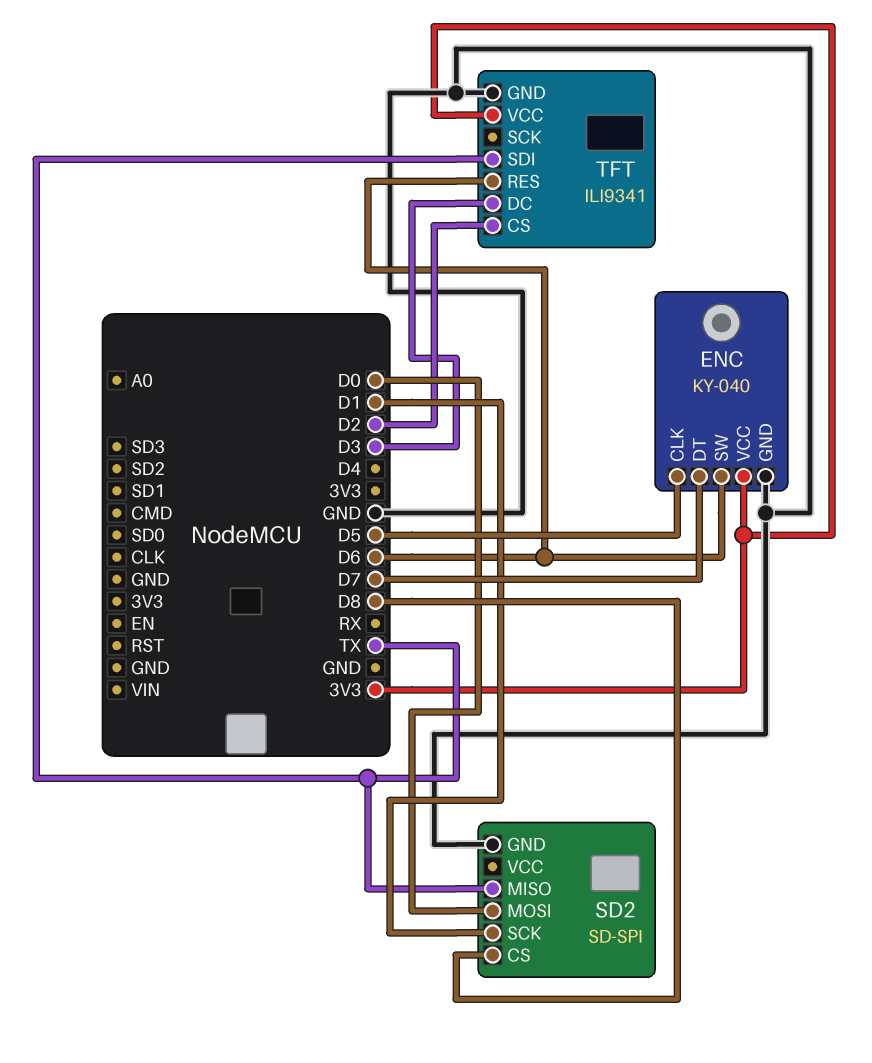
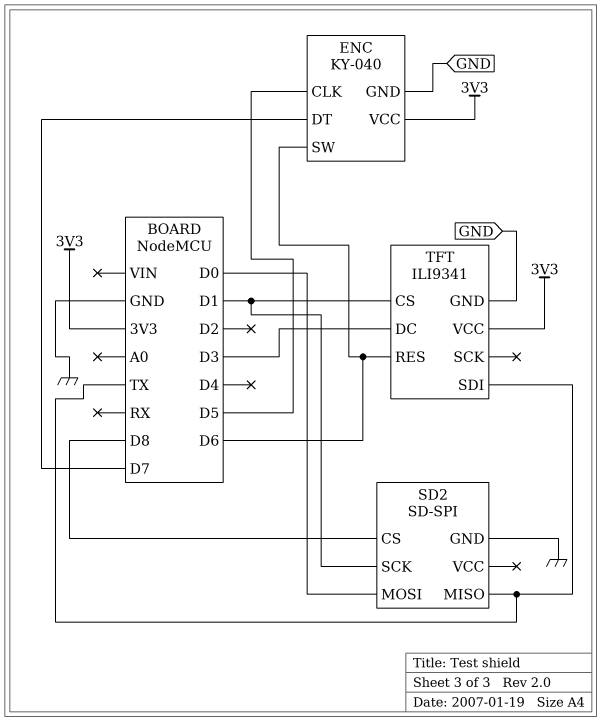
TFT pin CS: D2 -> D1

